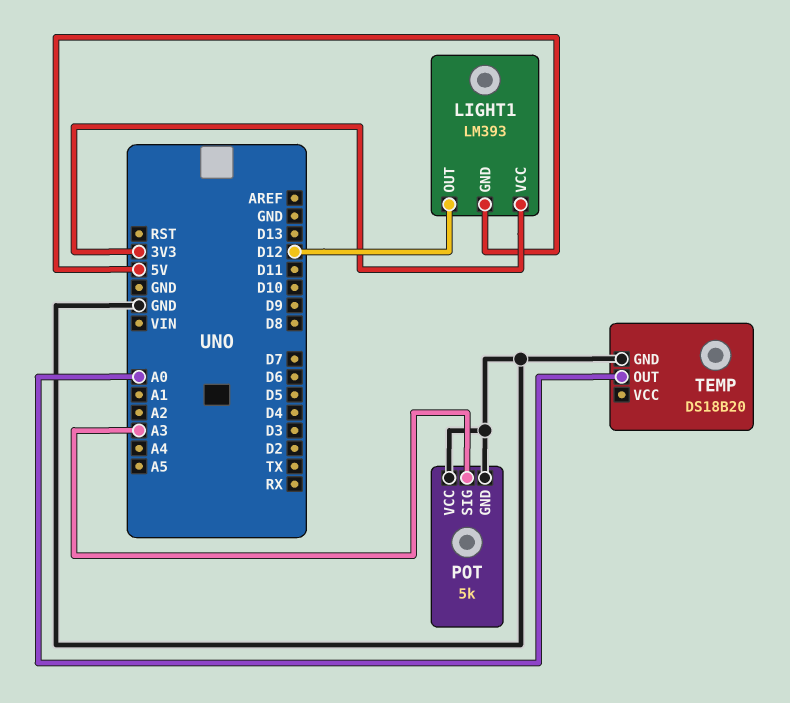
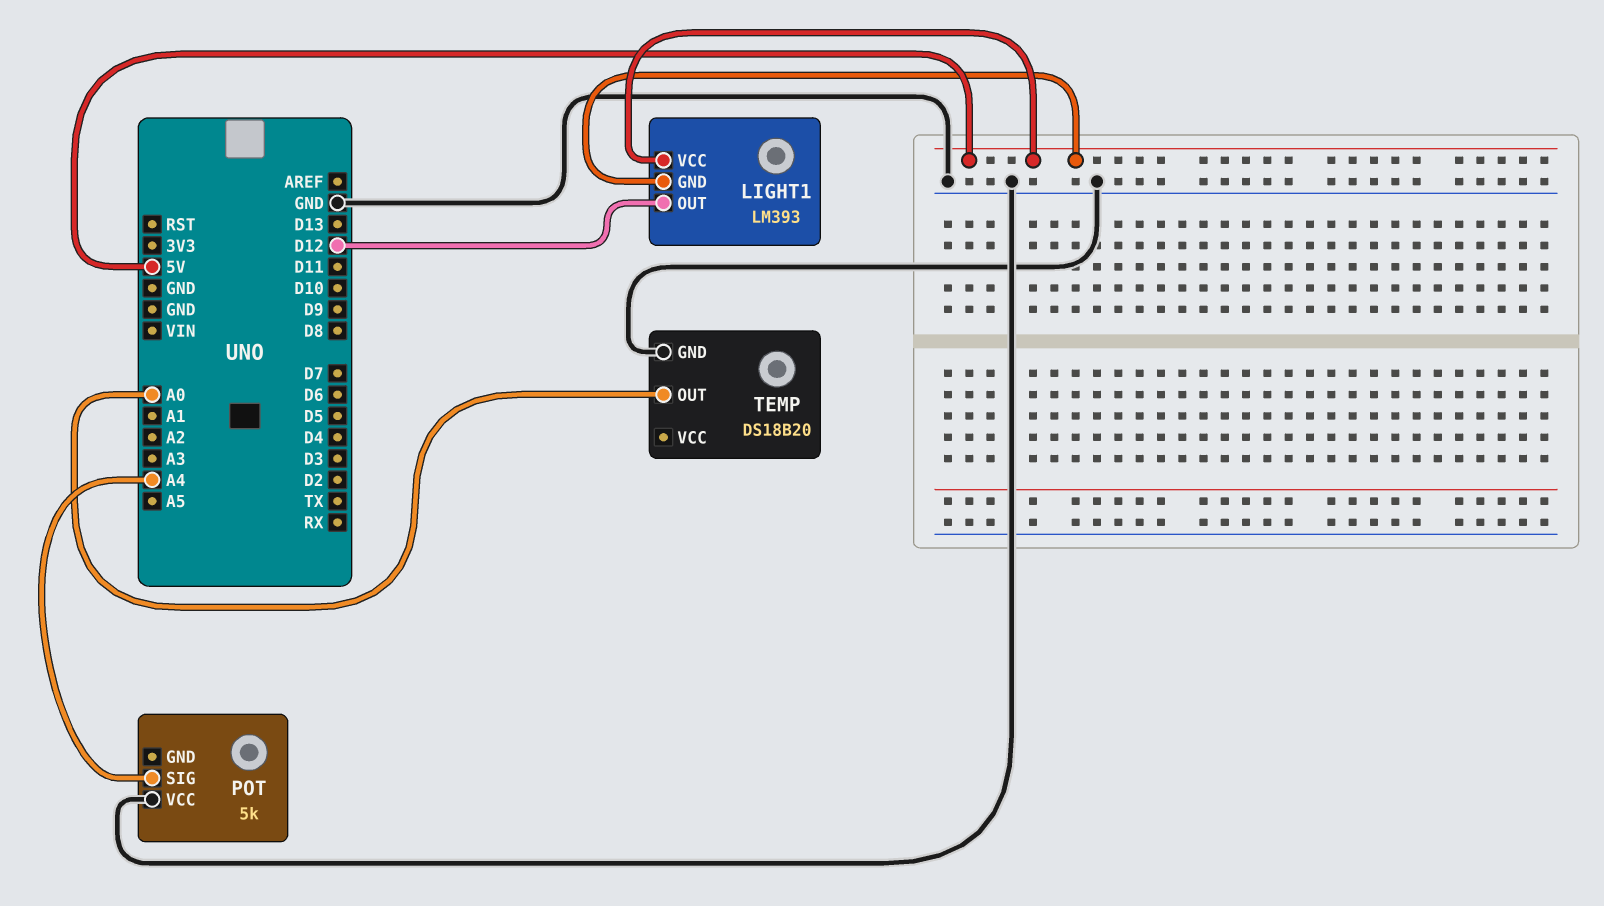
LIGHT1 pin VCC: 3V3 -> 5V
POT pin GND: GND -> none
POT pin SIG: A3 -> A4

